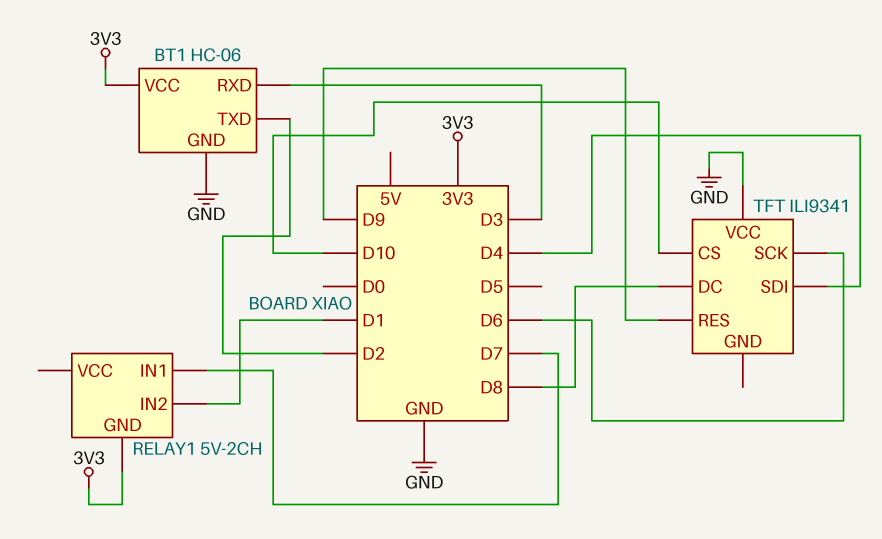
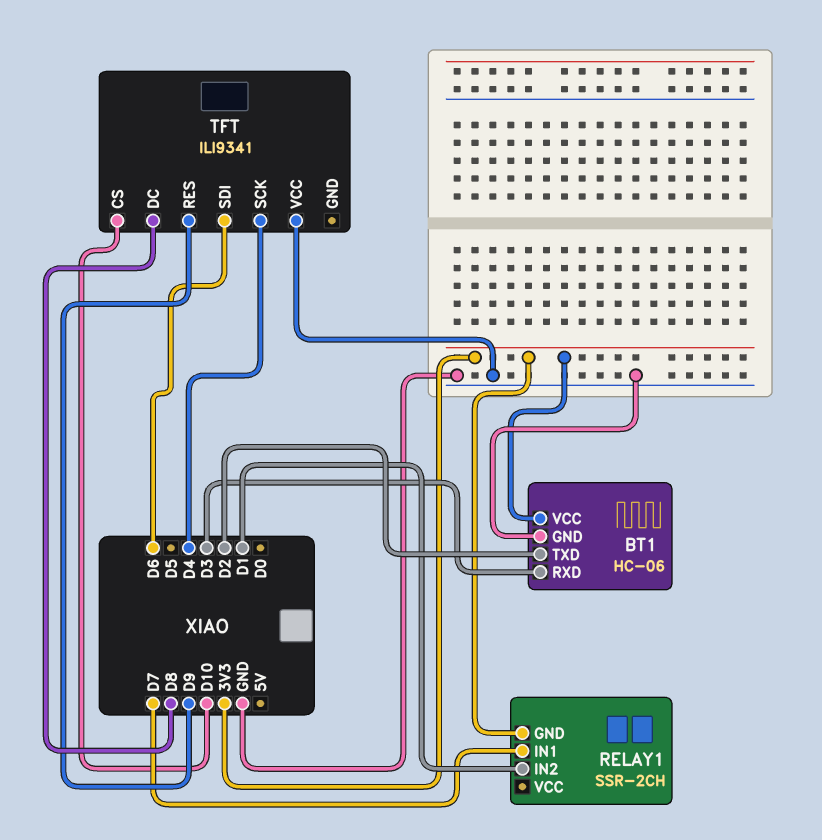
RELAY1: 5V-2CH -> SSR-2CH
TFT pin SCK: D6 -> D4
TFT pin SDI: D4 -> D6

